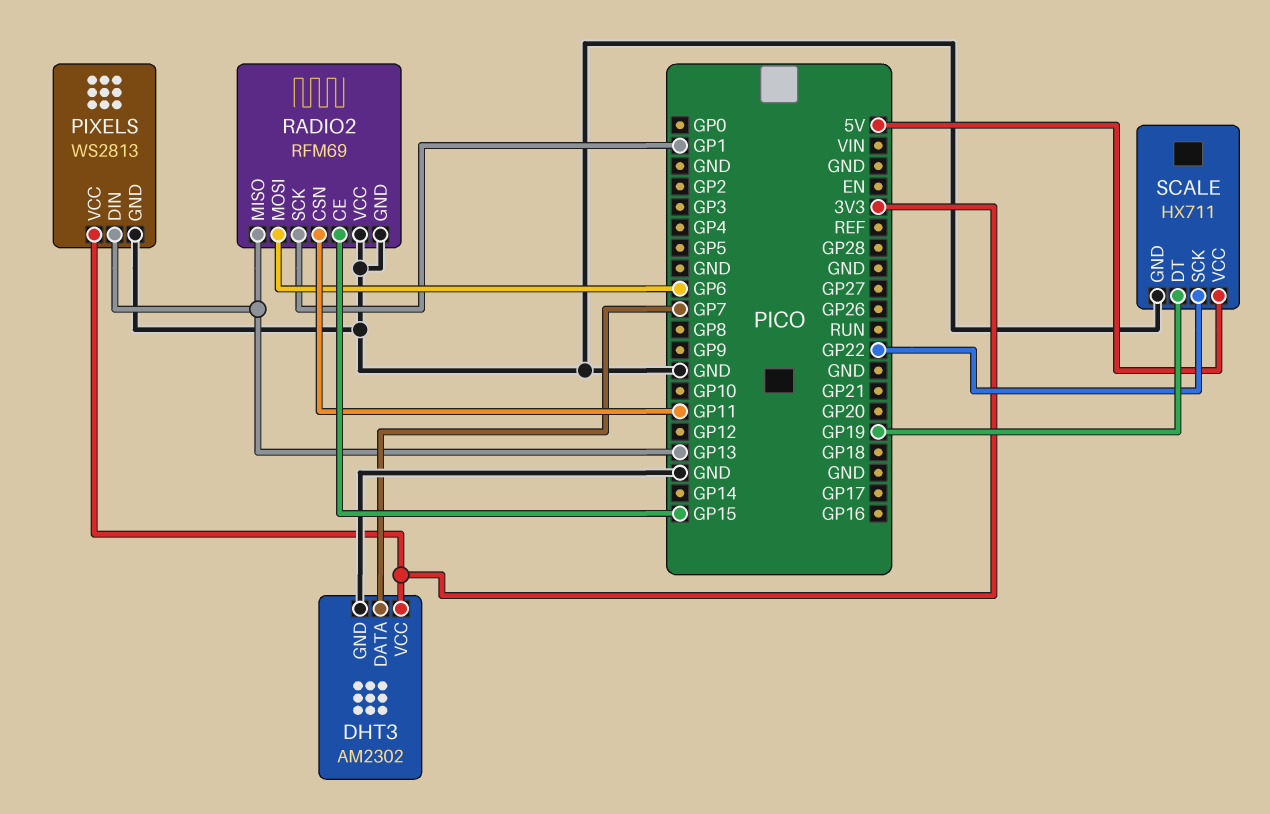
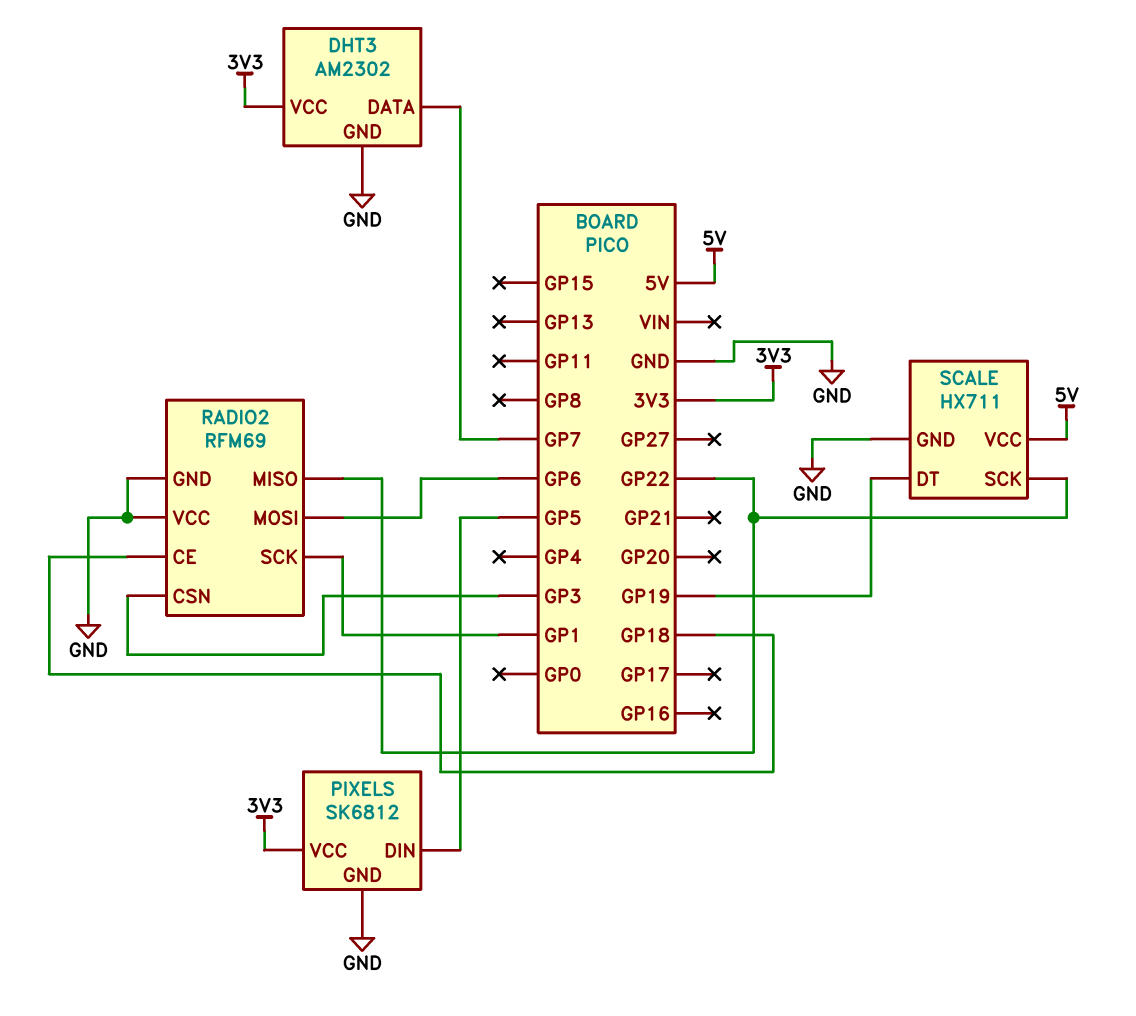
PIXELS: WS2813 -> SK6812
PIXELS pin DIN: GP13 -> GP5
RADIO2 pin CE: GP15 -> GP18
RADIO2 pin CSN: GP11 -> GP3
RADIO2 pin MISO: GP13 -> GP22

